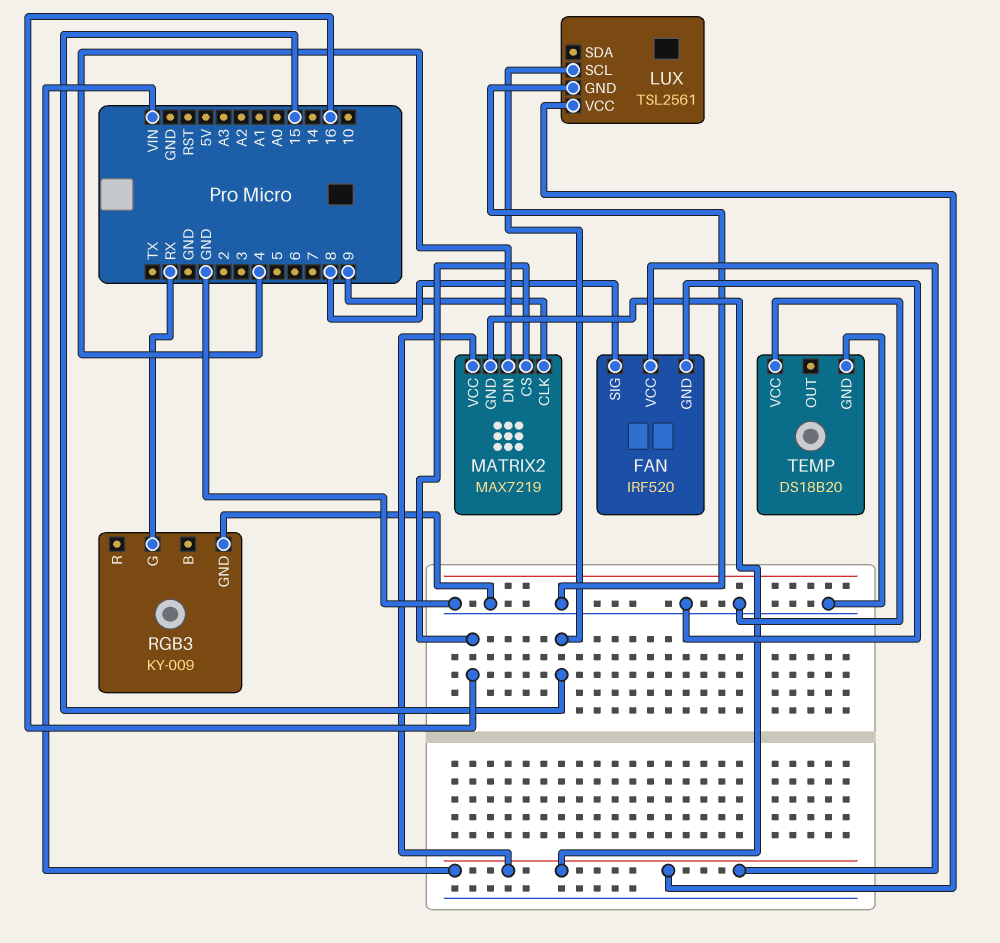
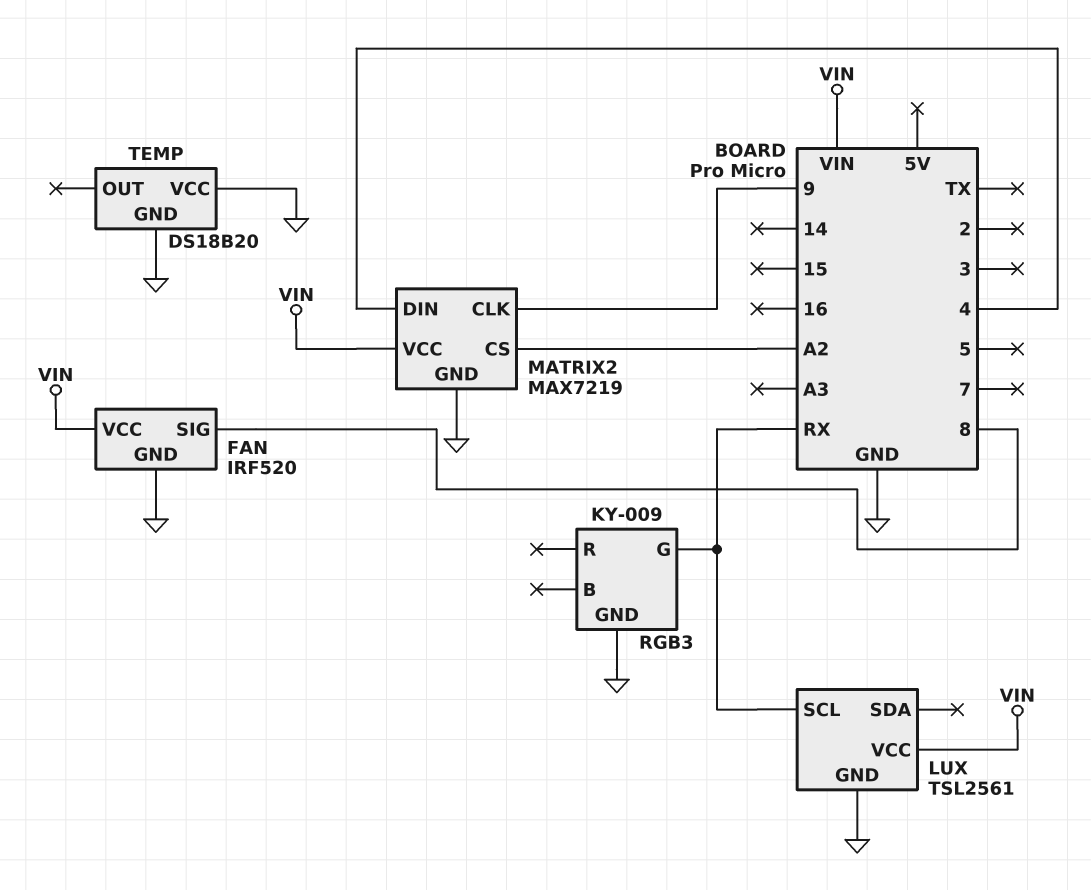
LUX pin SCL: 15 -> RX
MATRIX2 pin CS: 16 -> A2
MATRIX2 pin GND: VIN -> GND

